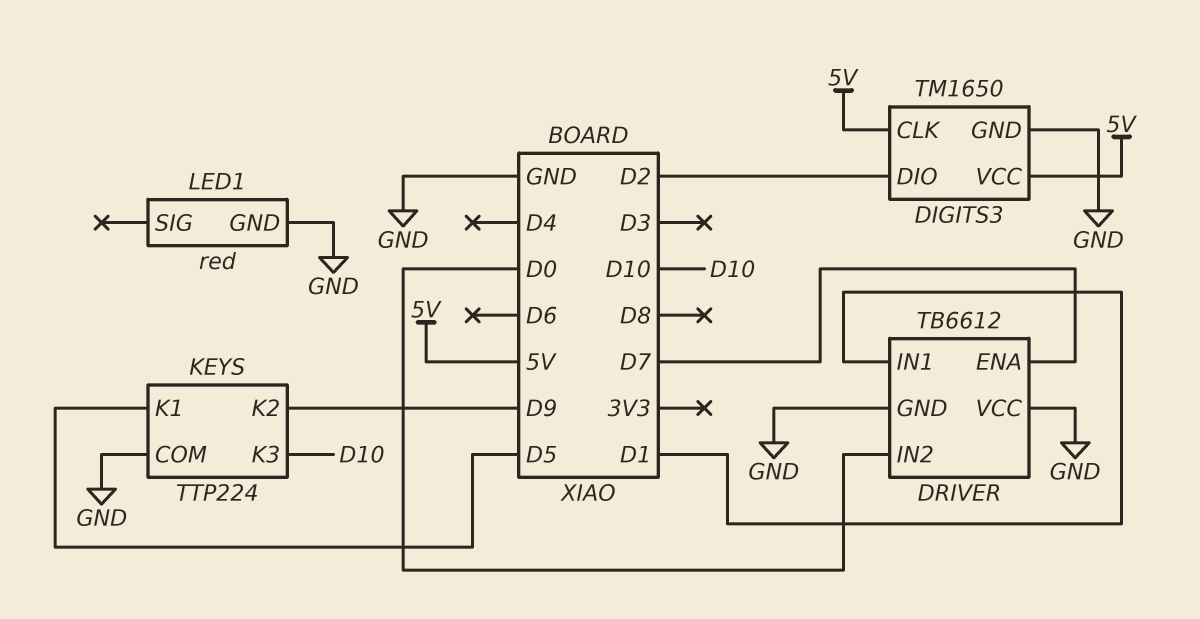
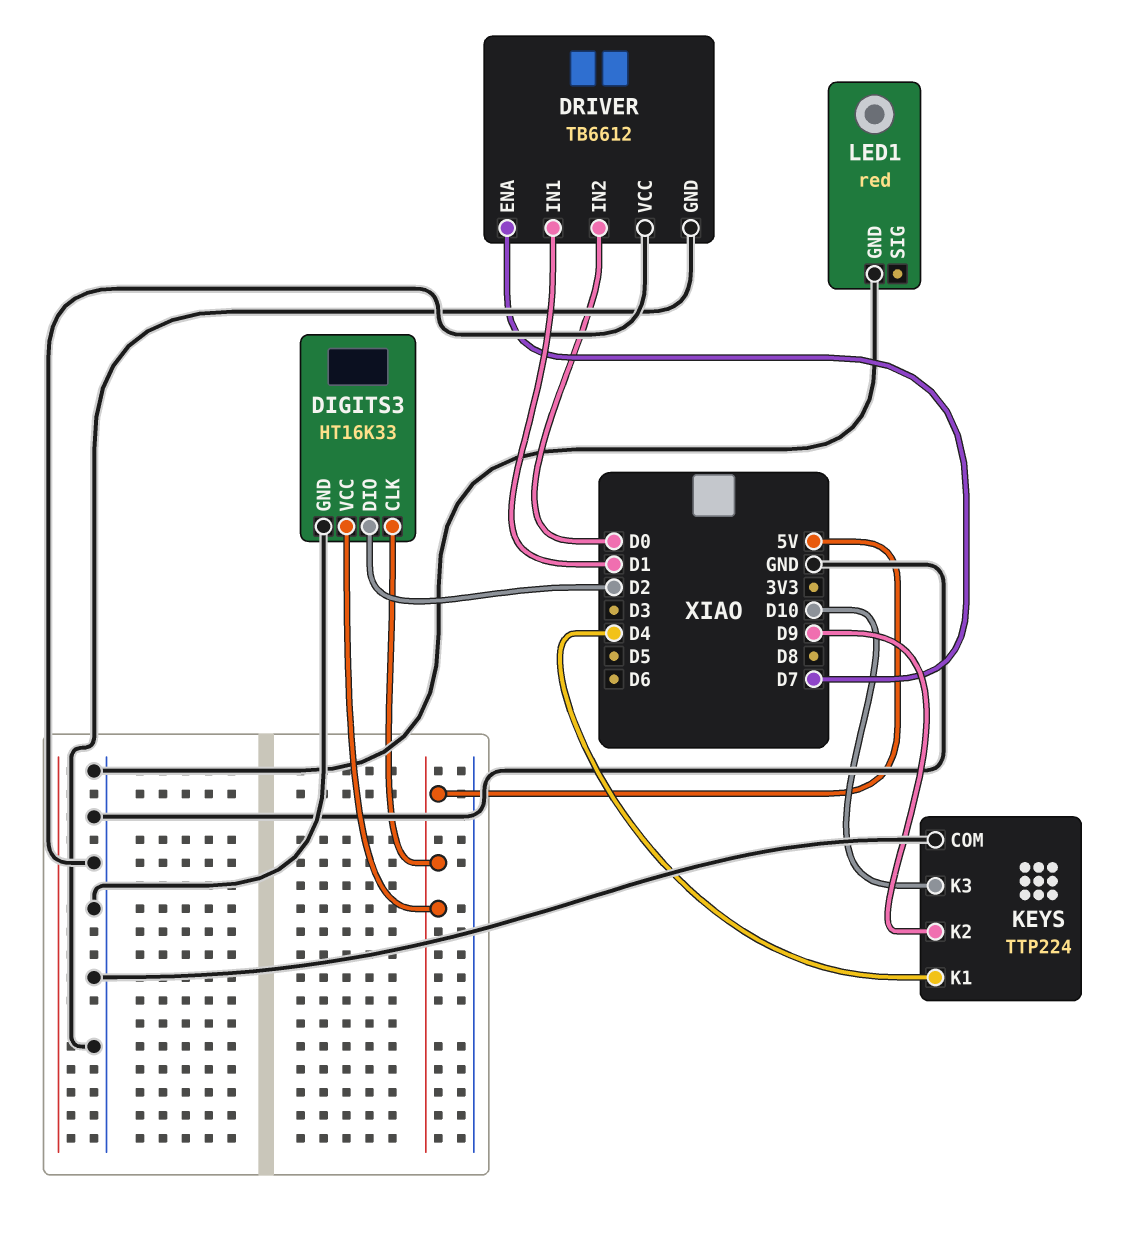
DIGITS3: TM1650 -> HT16K33
KEYS pin K1: D5 -> D4

